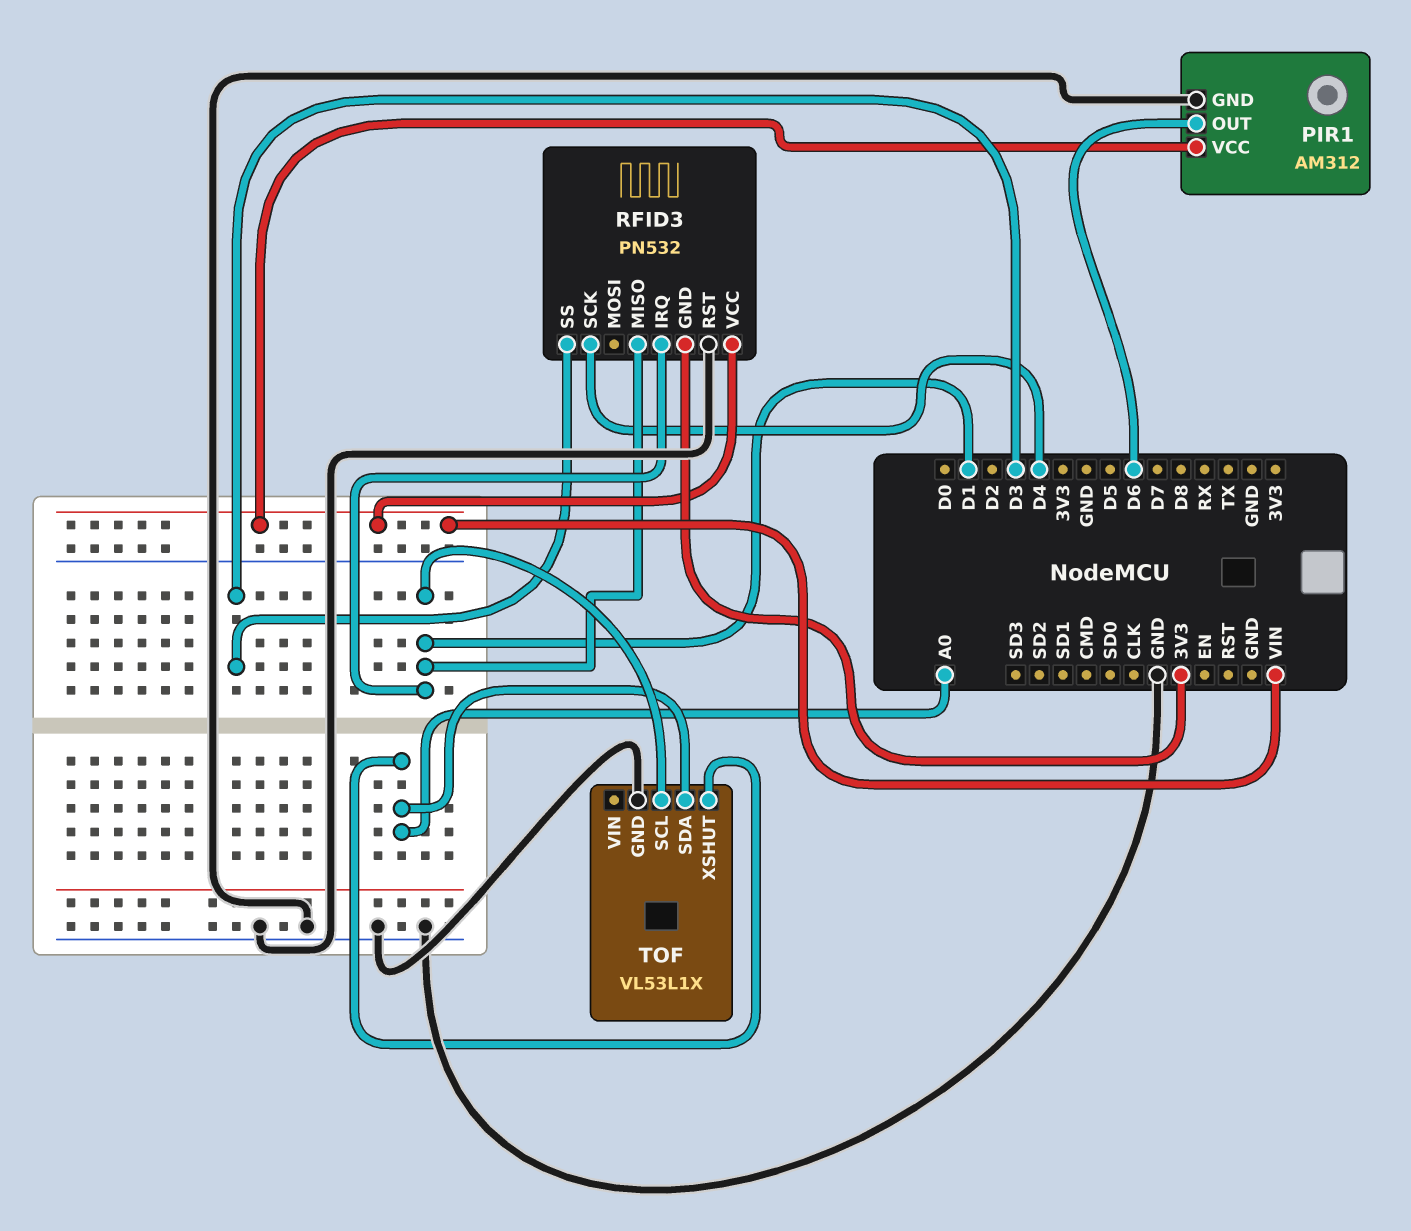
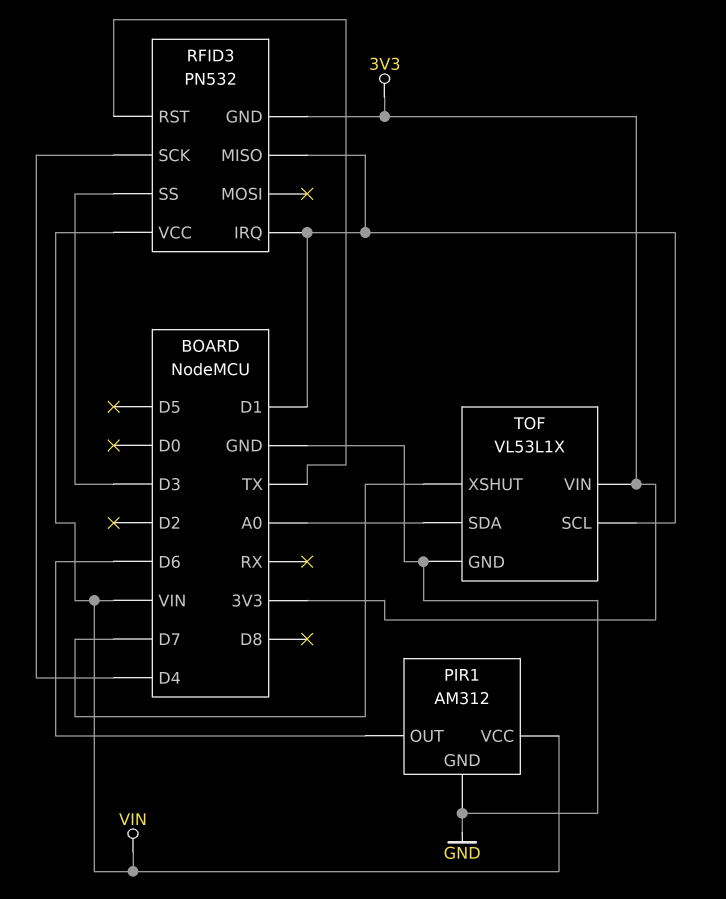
RFID3 pin RST: GND -> TX
TOF pin VIN: none -> 3V3
TOF pin XSHUT: A0 -> D7

